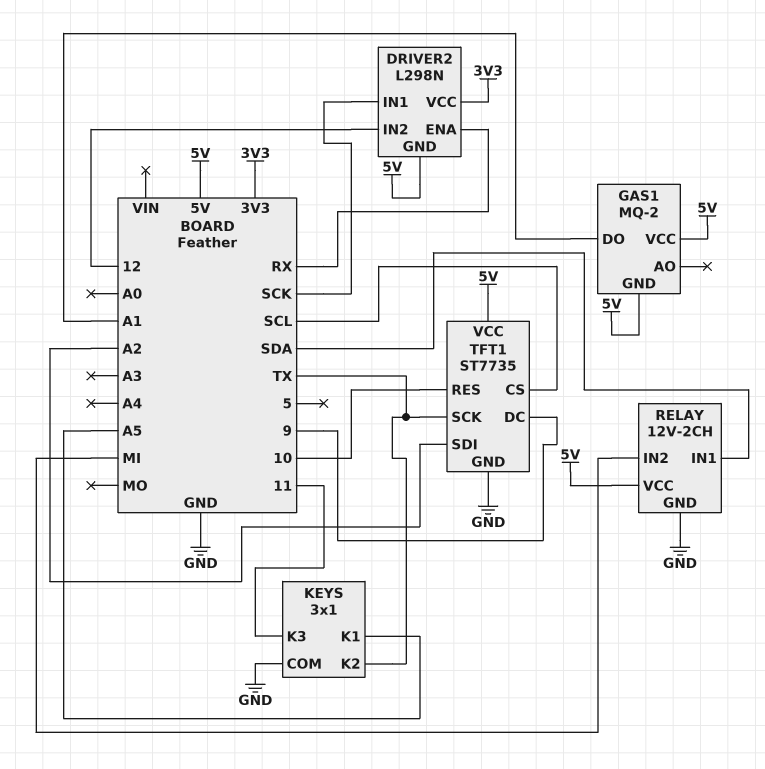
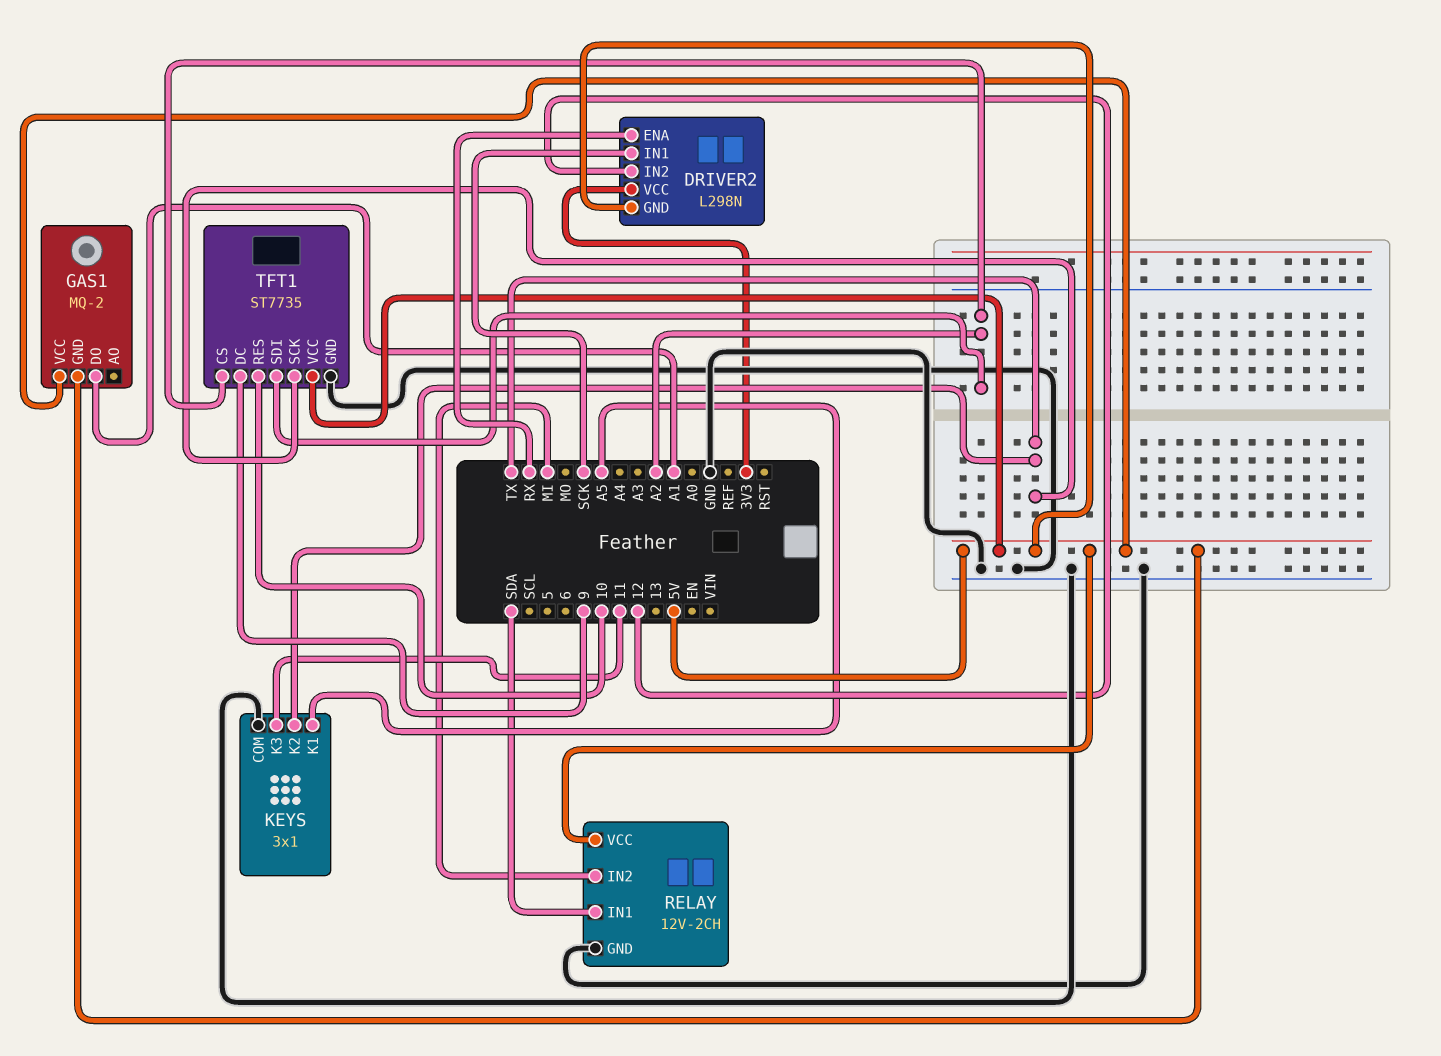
TFT1 pin CS: SCL -> A2

